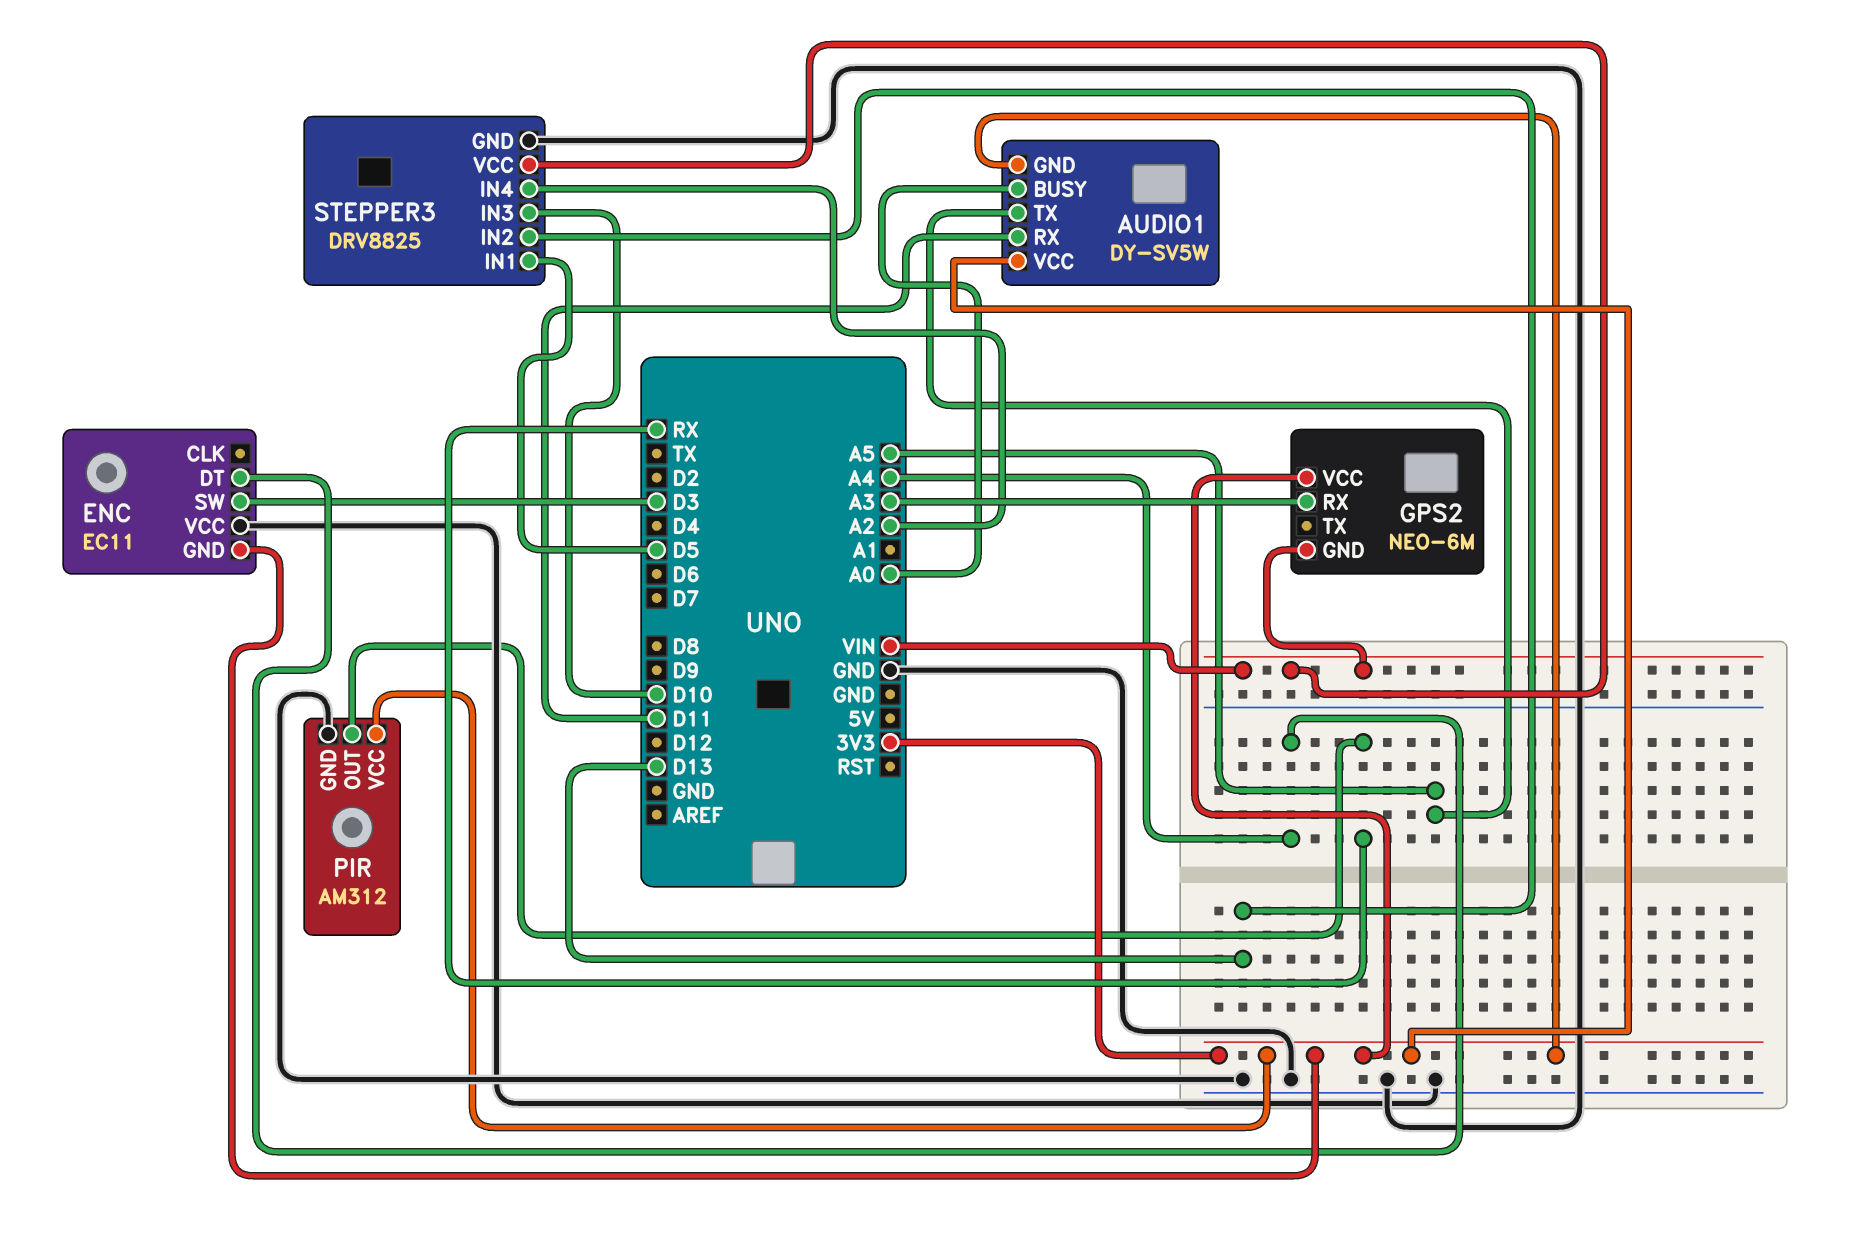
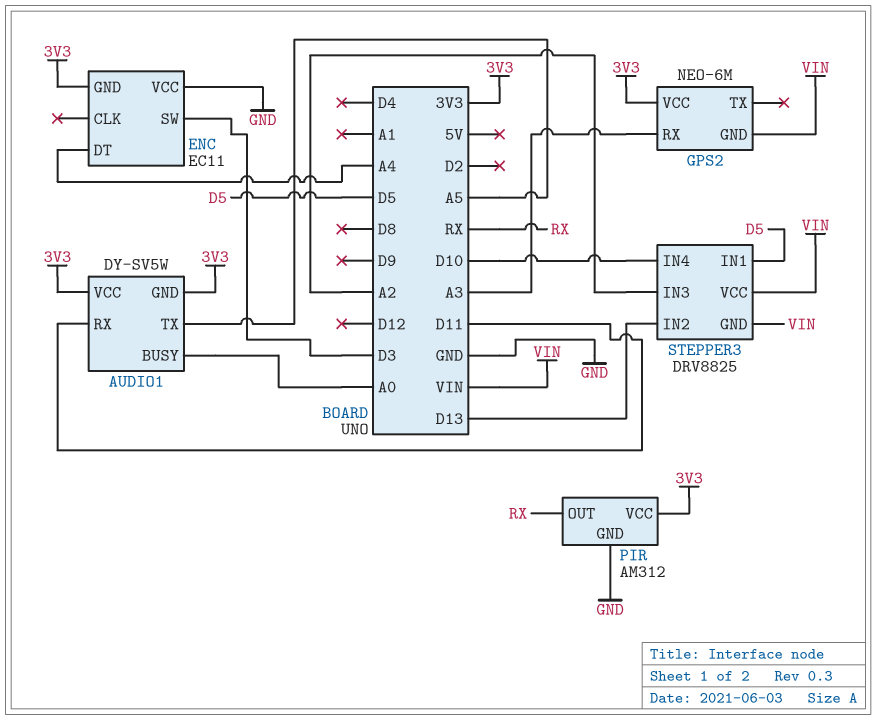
STEPPER3 pin GND: GND -> VIN
STEPPER3 pin IN3: D10 -> A2
STEPPER3 pin IN4: A2 -> D10

